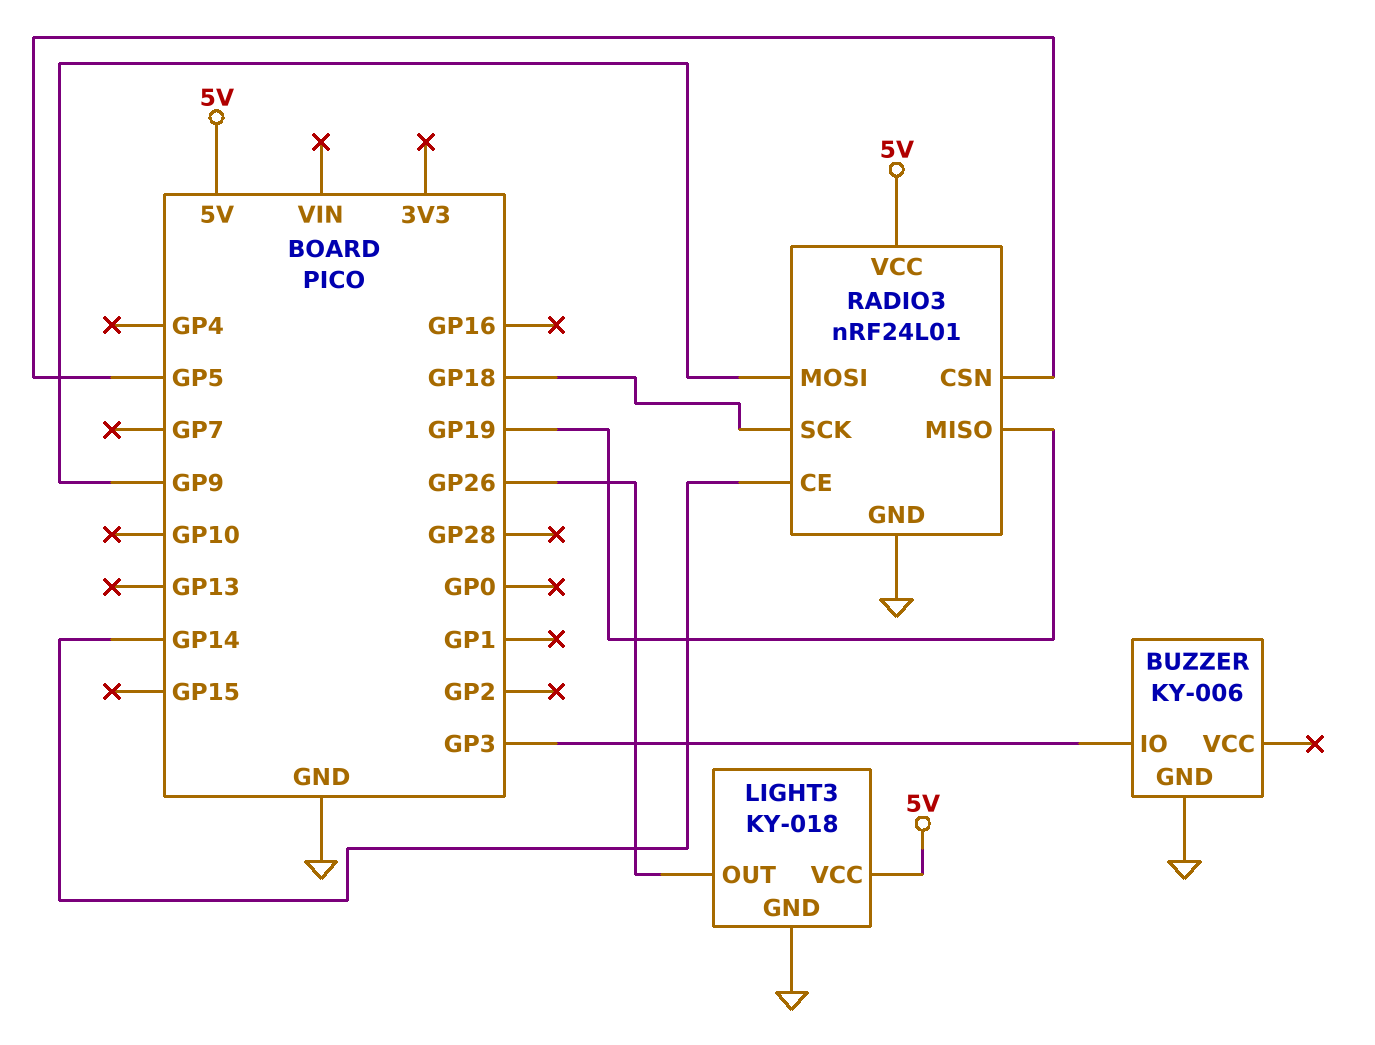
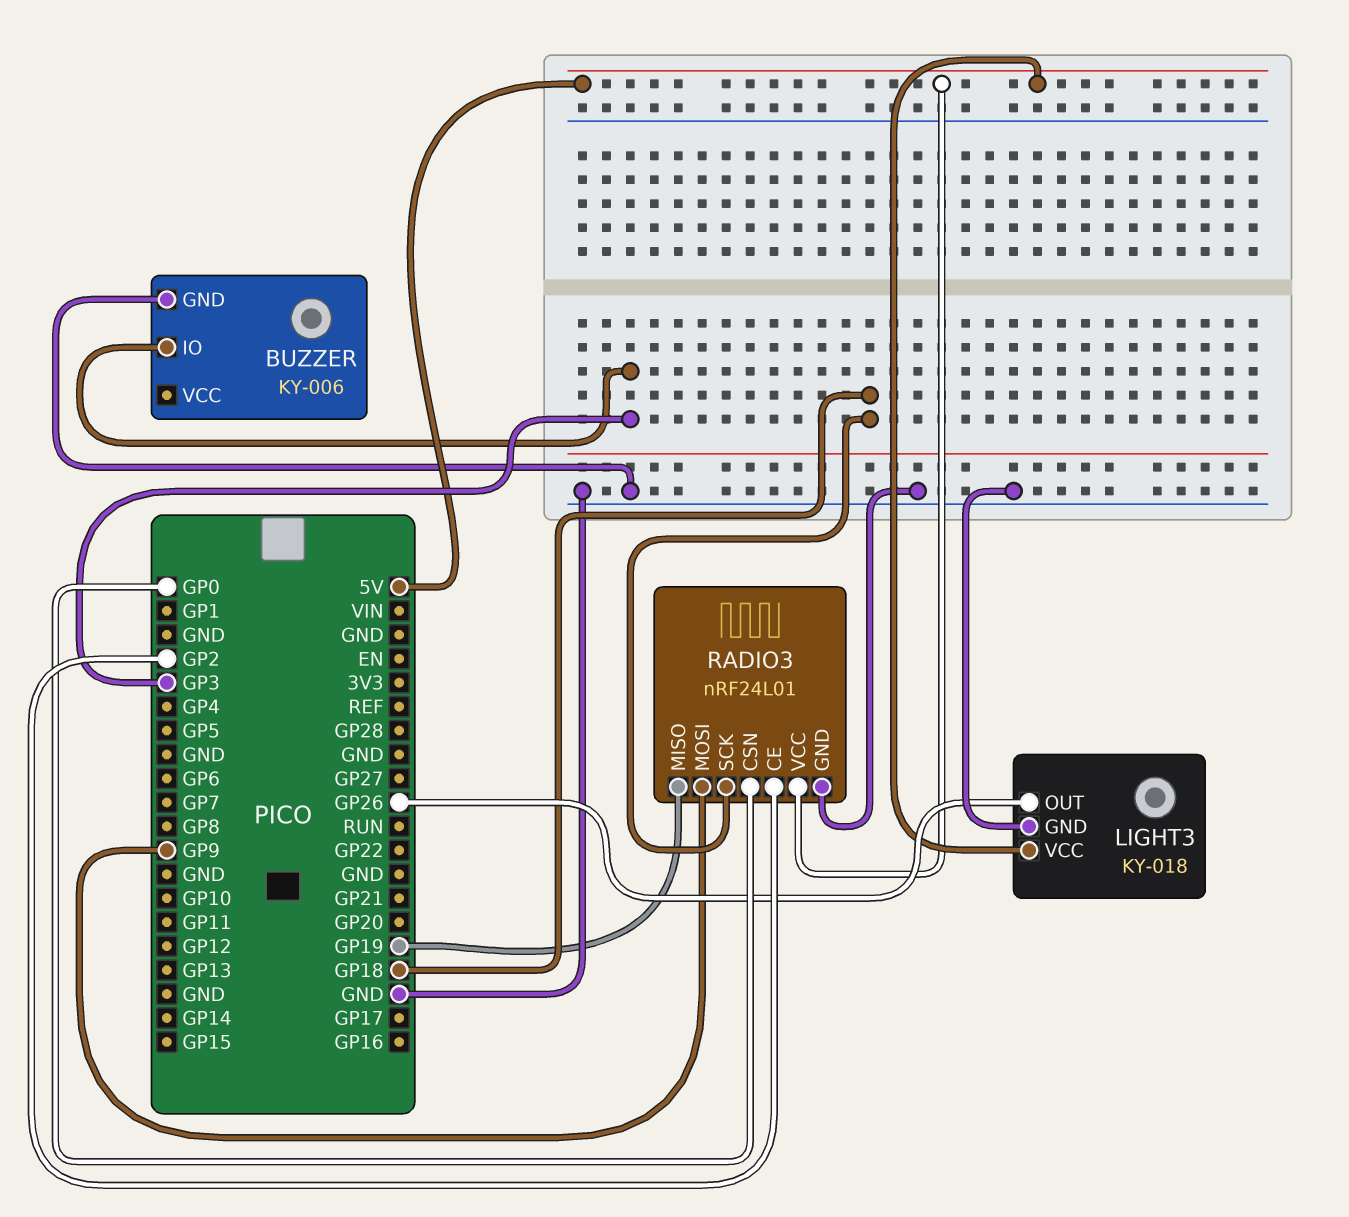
RADIO3 pin CE: GP14 -> GP2
RADIO3 pin CSN: GP5 -> GP0

